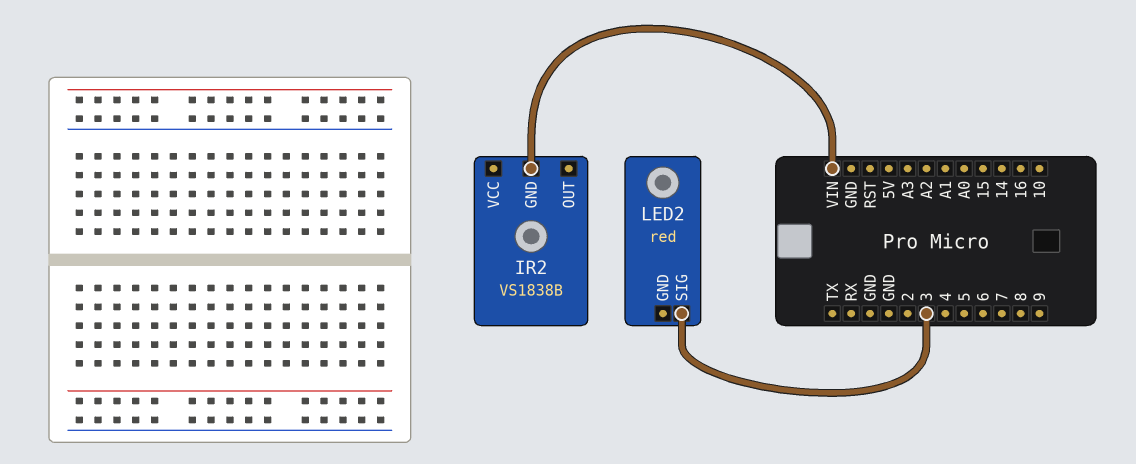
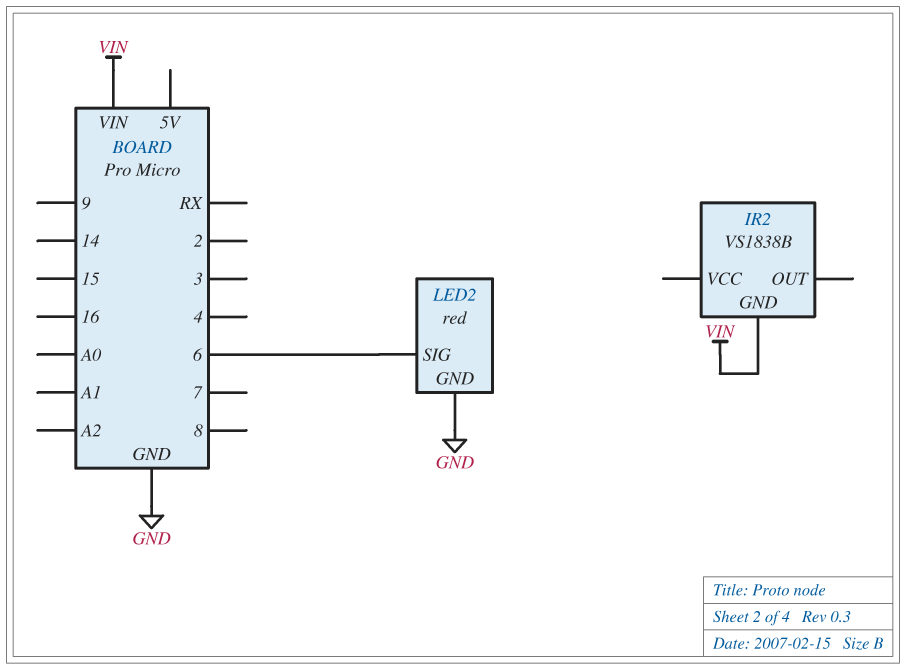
LED2 pin GND: none -> GND
LED2 pin SIG: 3 -> 6

